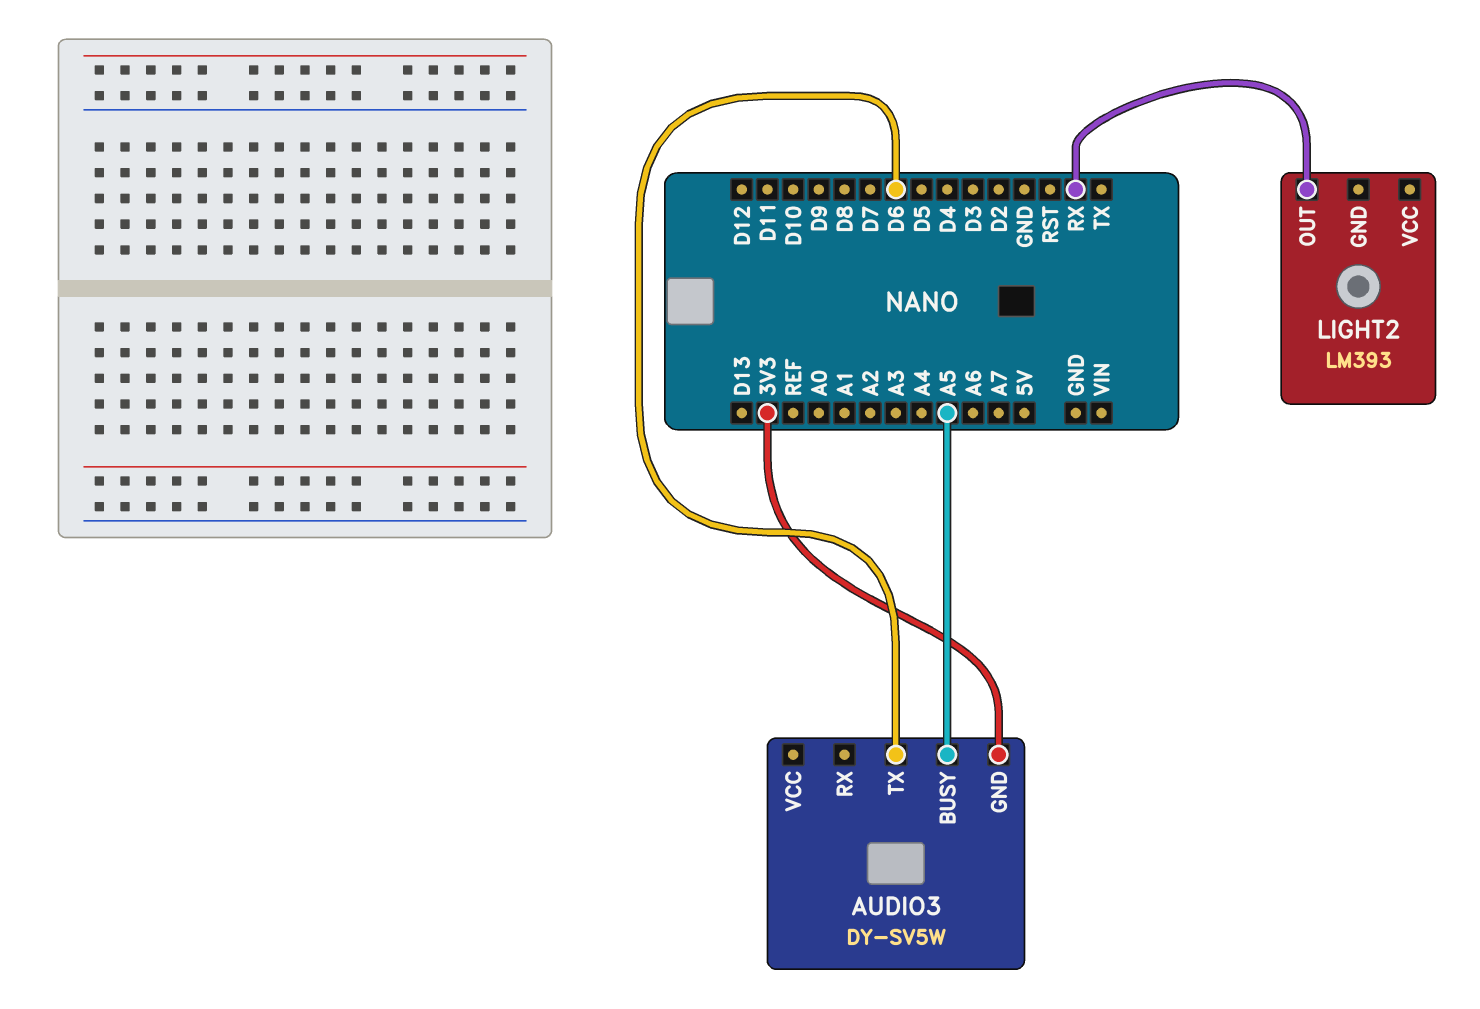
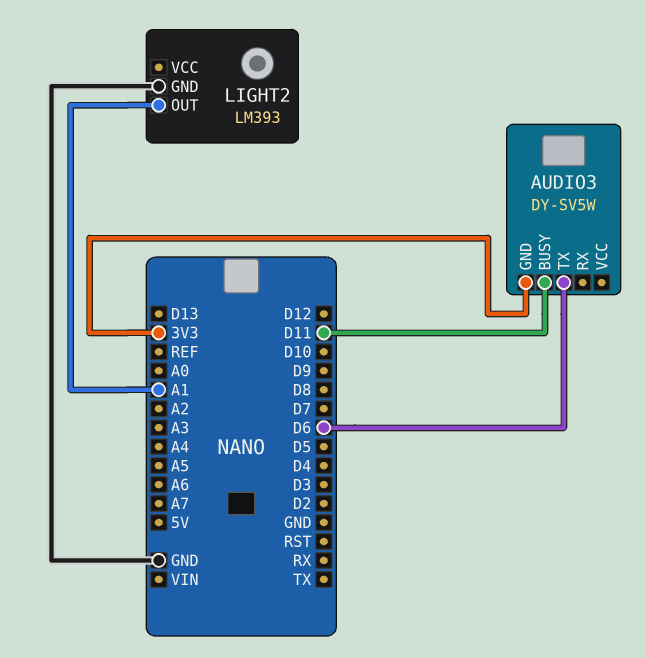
AUDIO3 pin BUSY: A5 -> D11
LIGHT2 pin GND: none -> GND
LIGHT2 pin OUT: RX -> A1

